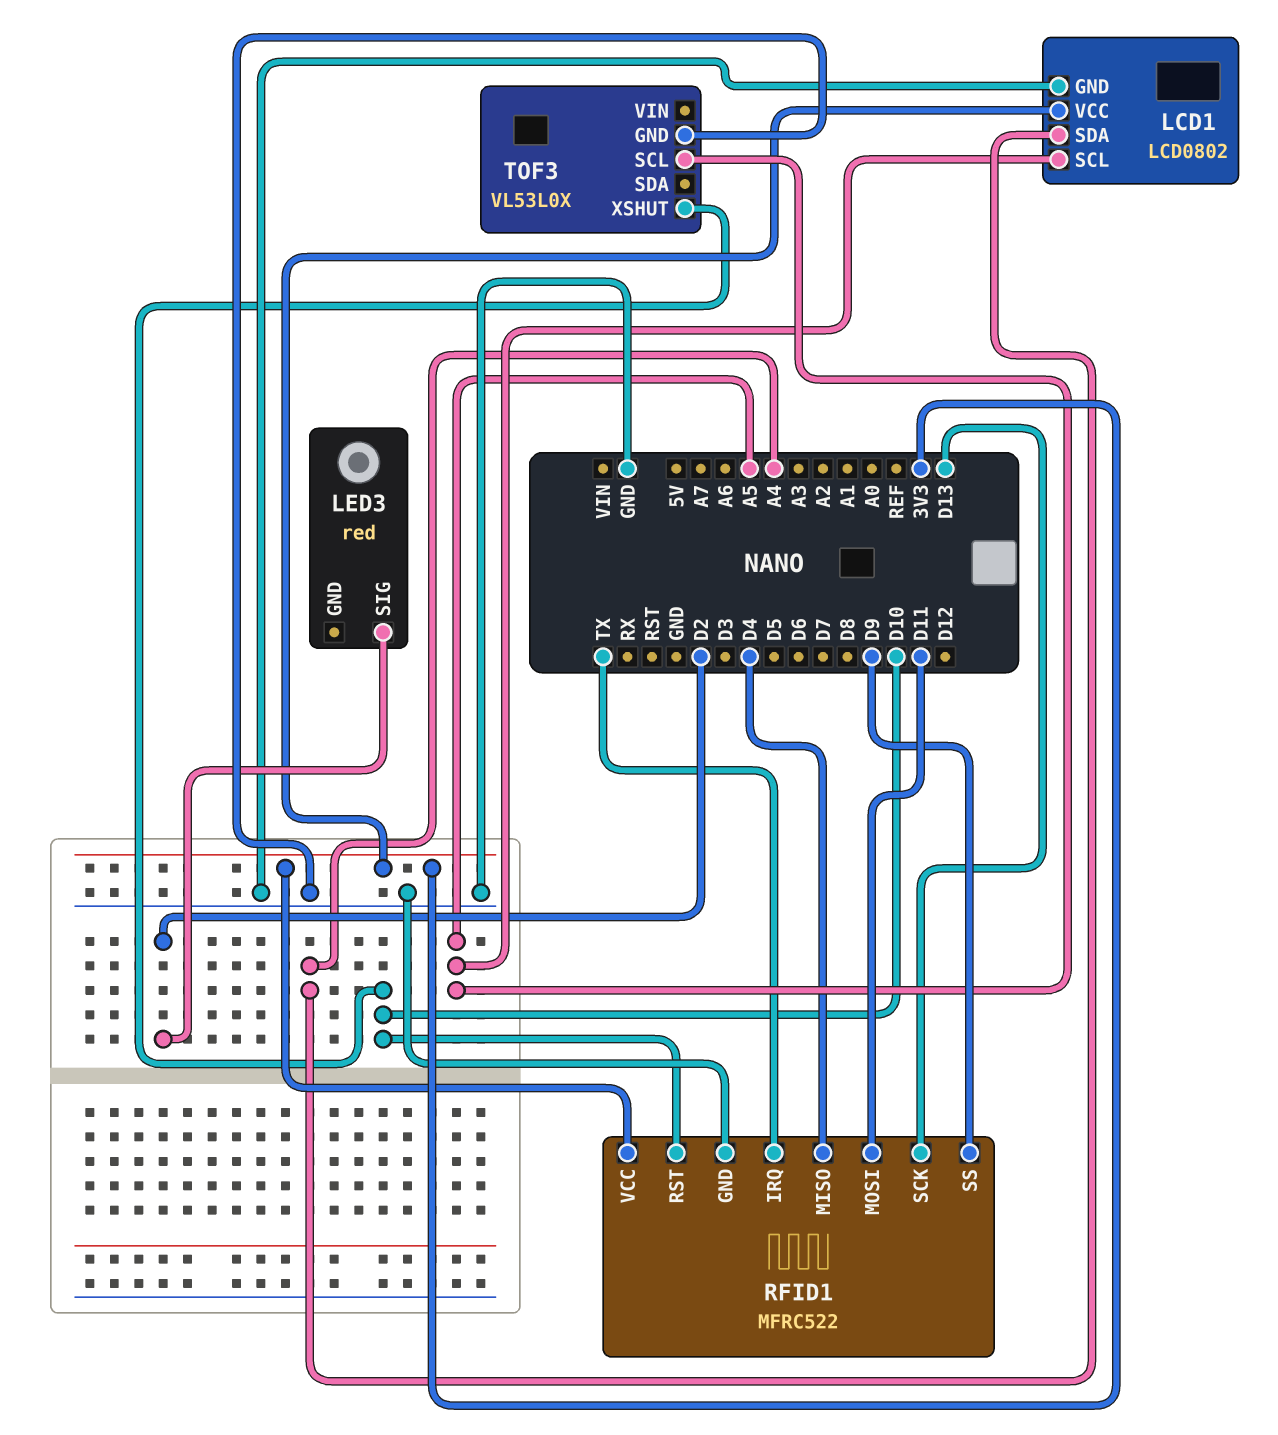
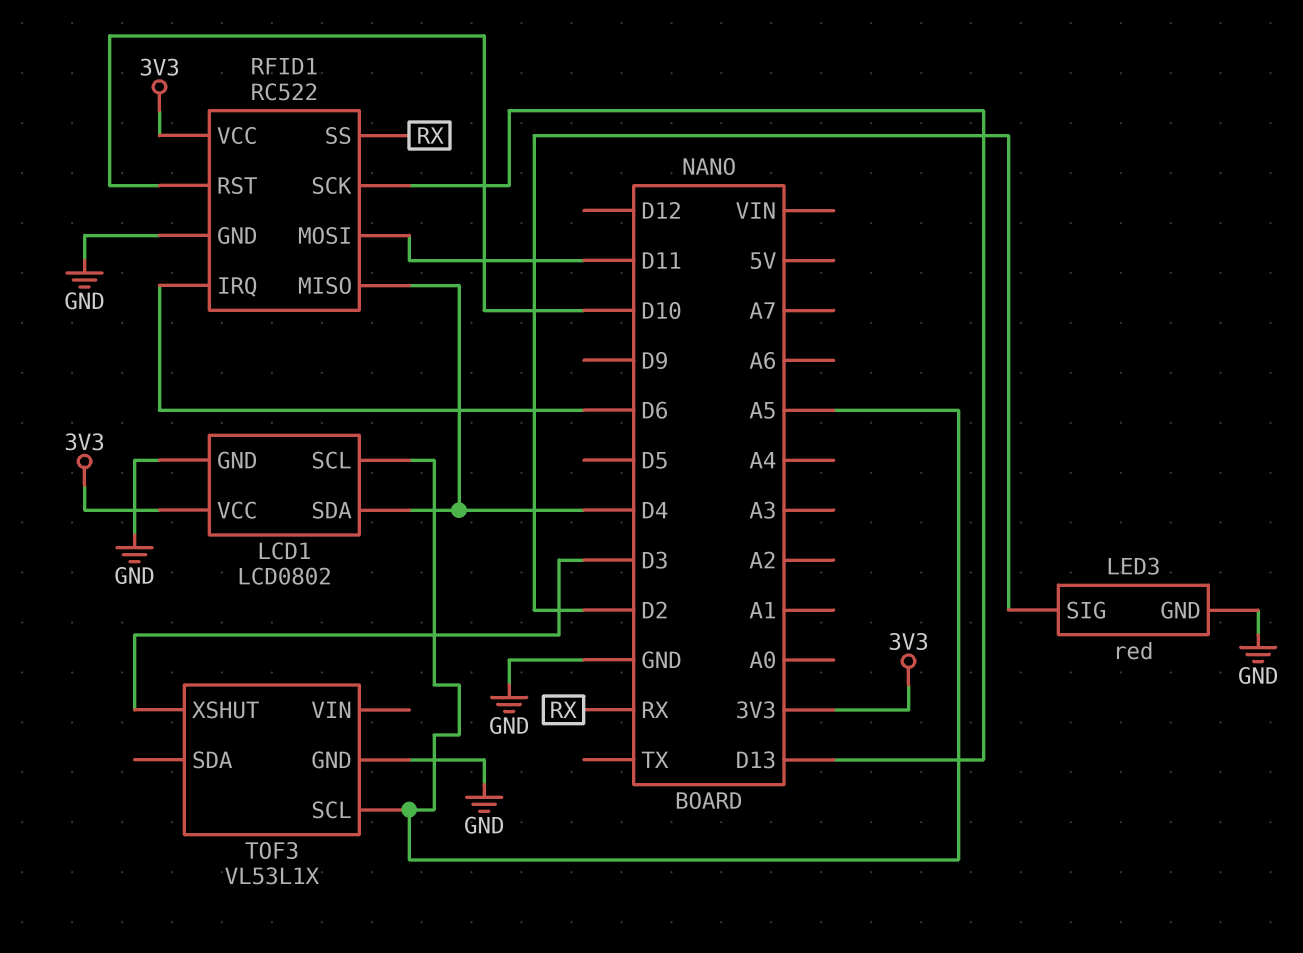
LCD1 pin SDA: A4 -> D4
LED3 pin GND: none -> GND
RFID1: MFRC522 -> RC522
RFID1 pin IRQ: TX -> D6
RFID1 pin SS: D9 -> RX
TOF3: VL53L0X -> VL53L1X
TOF3 pin XSHUT: D10 -> D3

